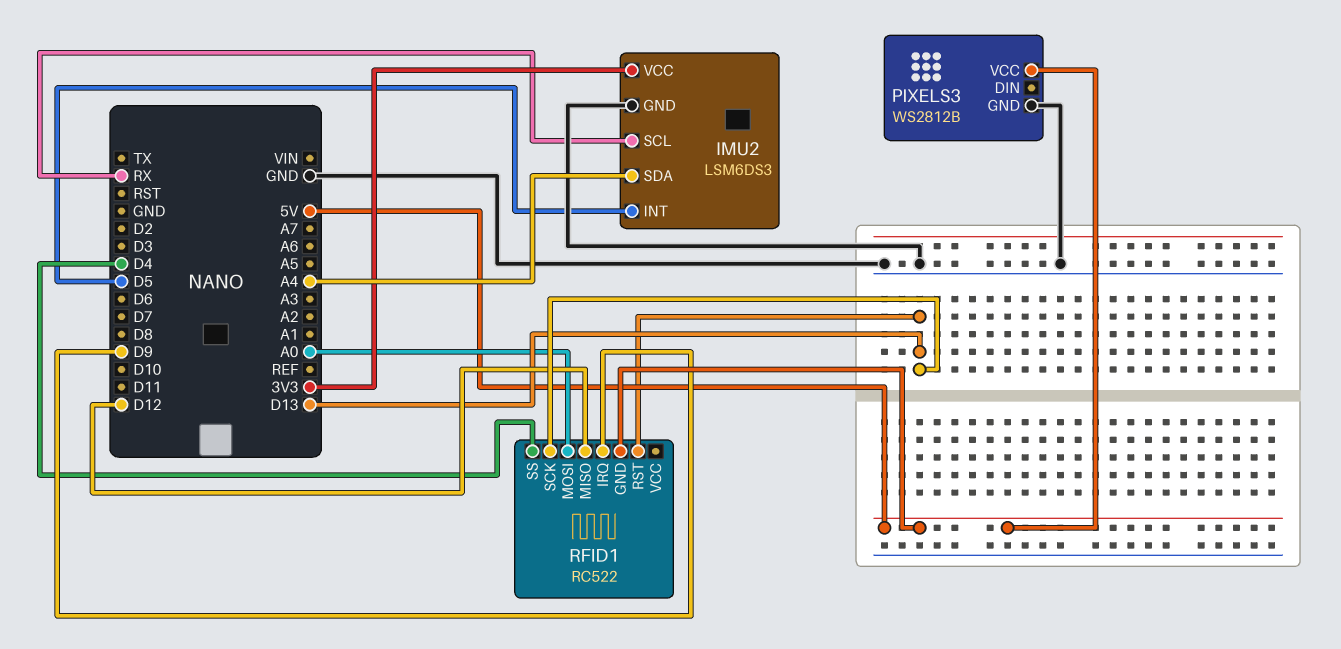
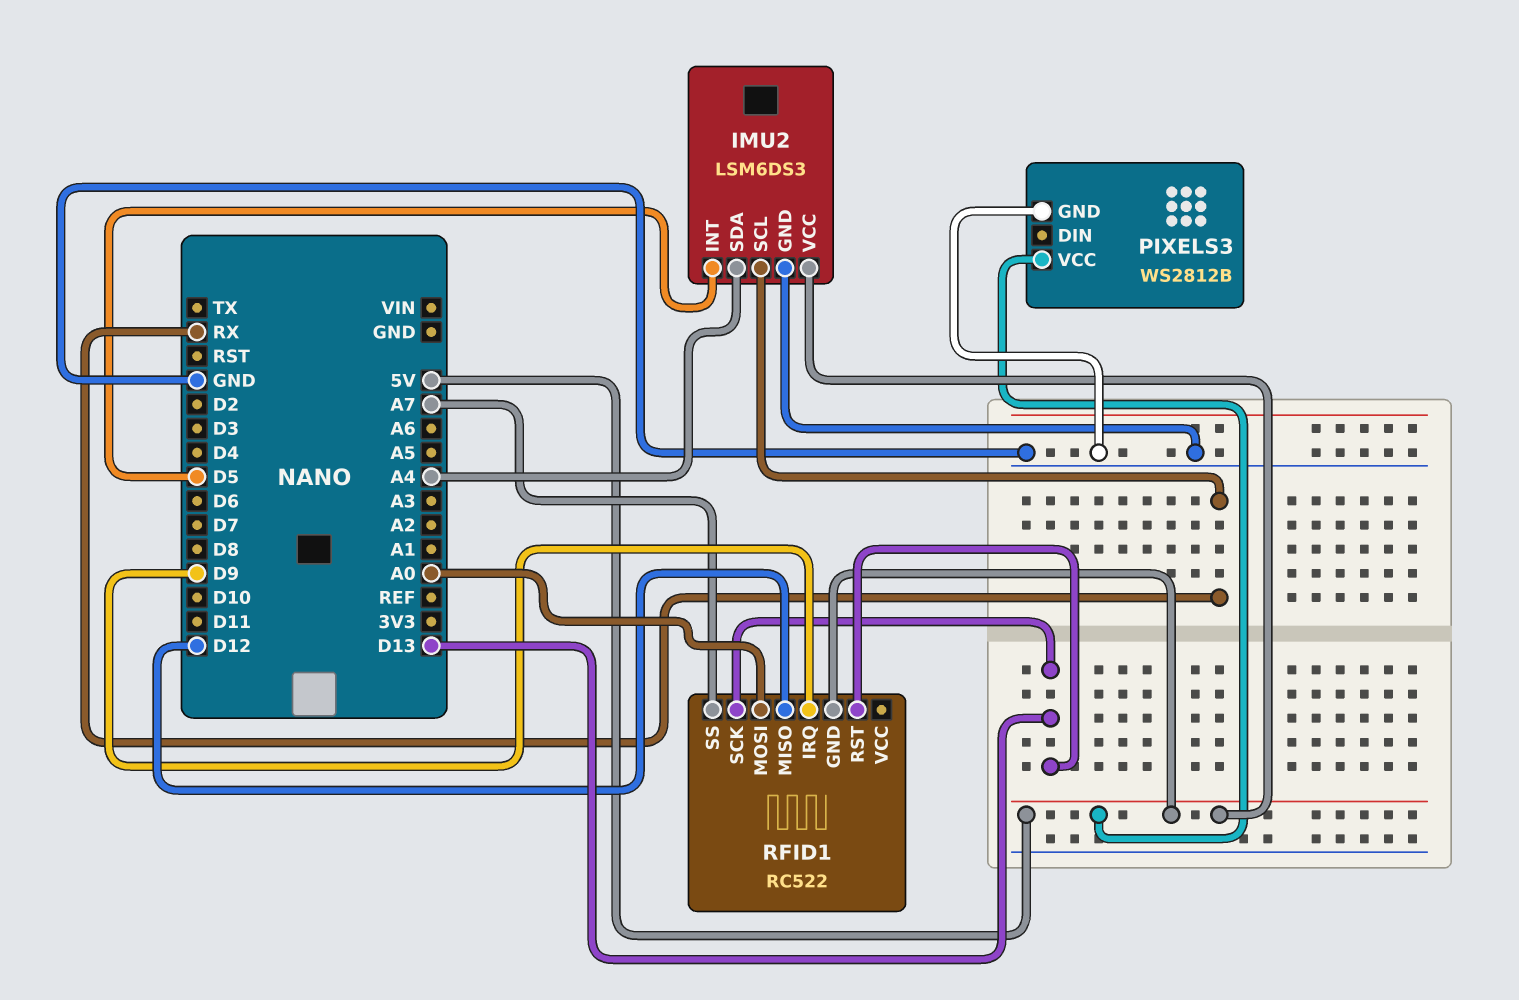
IMU2 pin VCC: 3V3 -> 5V
RFID1 pin SS: D4 -> A7

